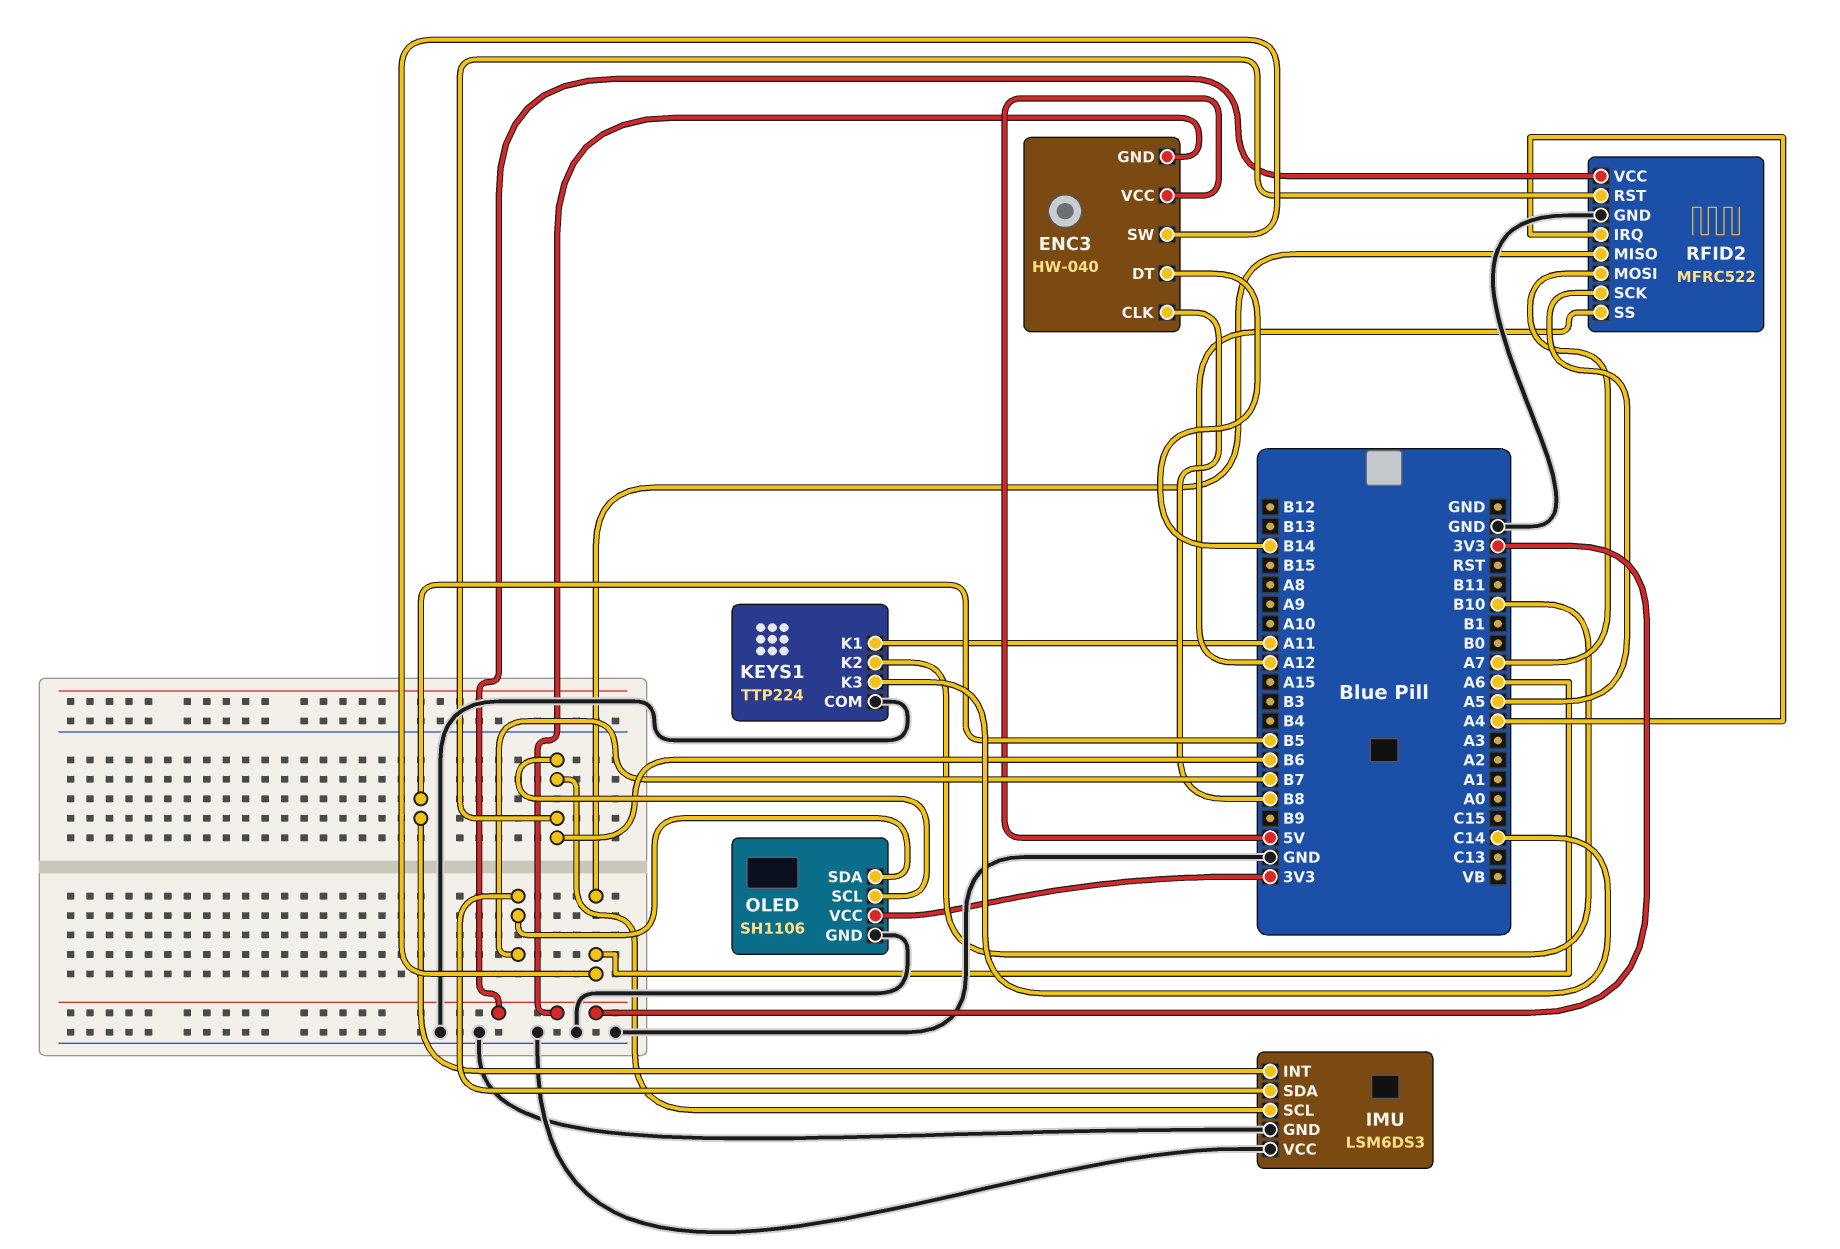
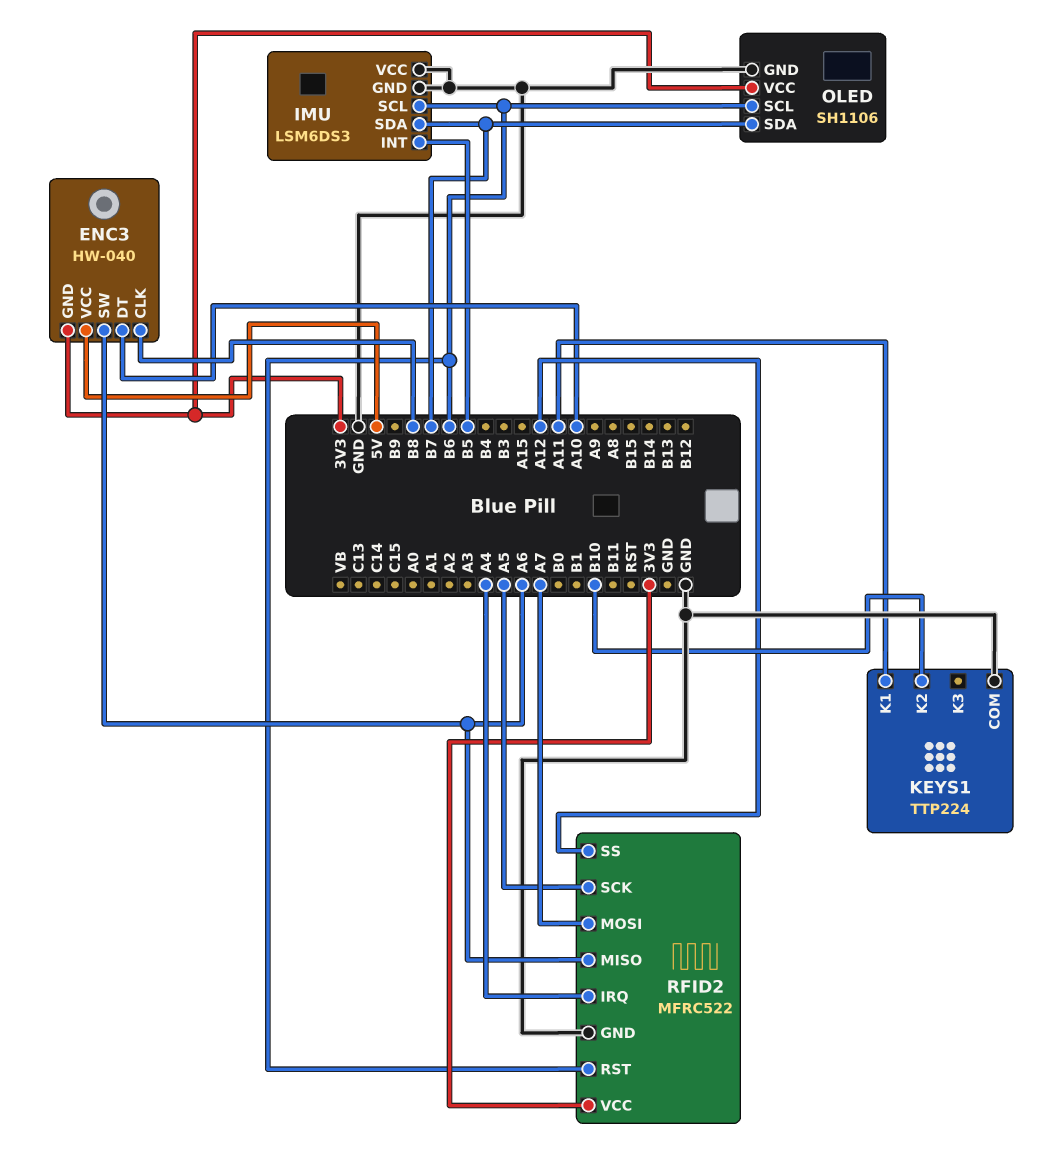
ENC3 pin DT: B14 -> A10
KEYS1 pin K3: C14 -> none

